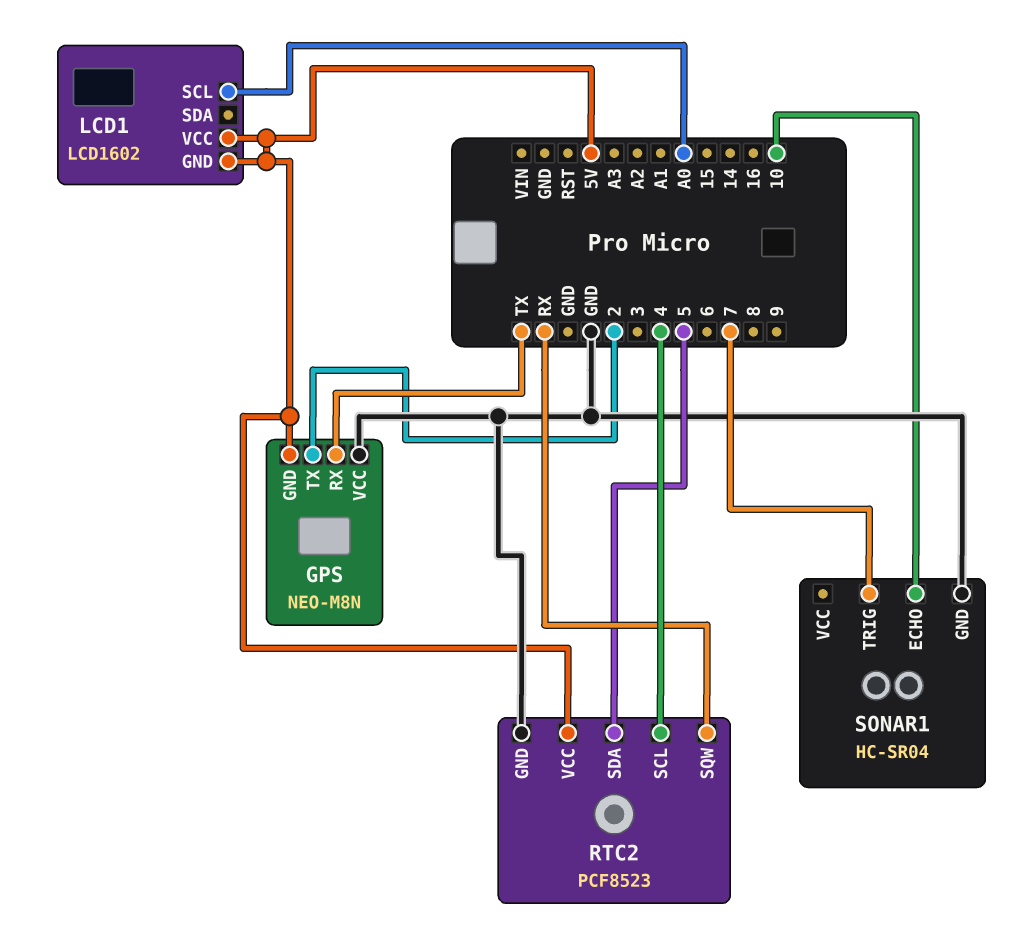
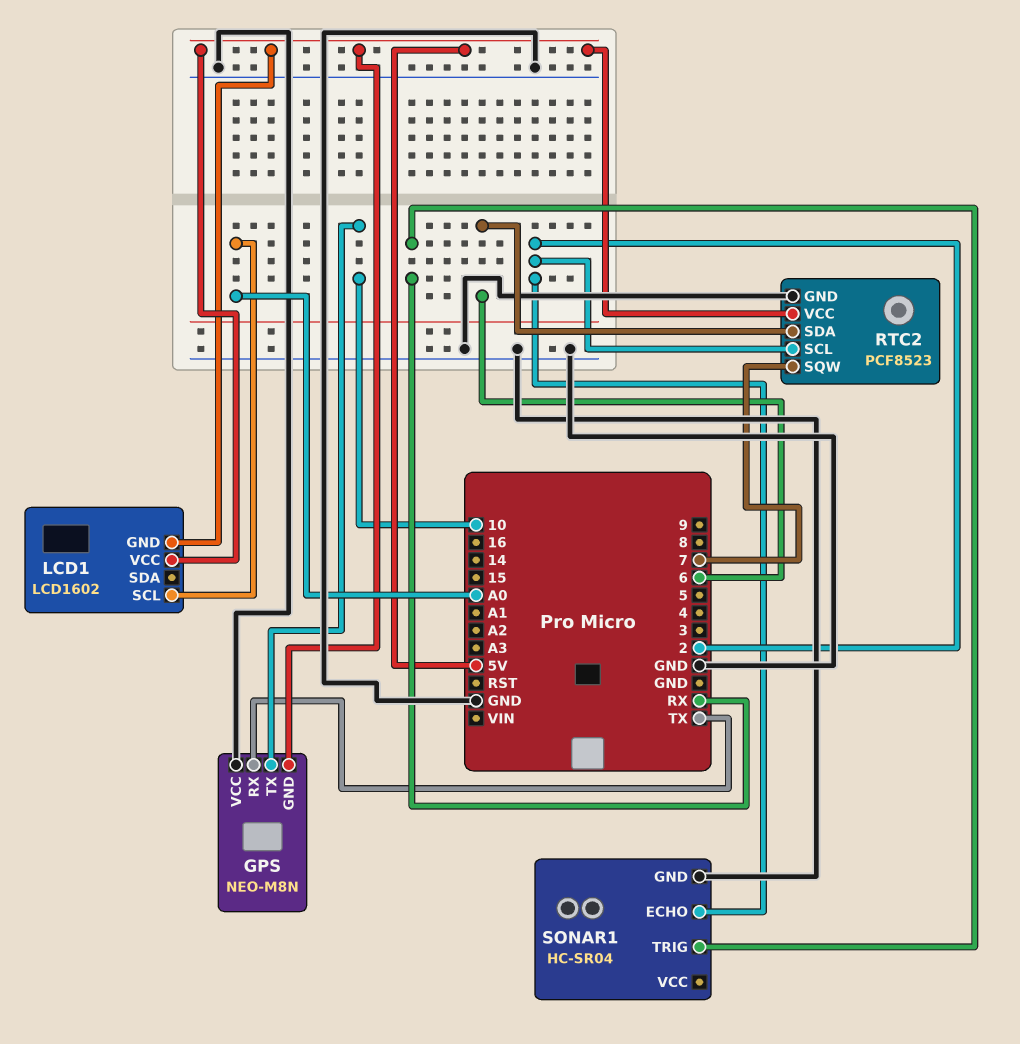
GPS pin TX: 2 -> 10
RTC2 pin SCL: 4 -> 2
RTC2 pin SDA: 5 -> 6
RTC2 pin SQW: RX -> 7
SONAR1 pin ECHO: 10 -> 2
SONAR1 pin TRIG: 7 -> RX

